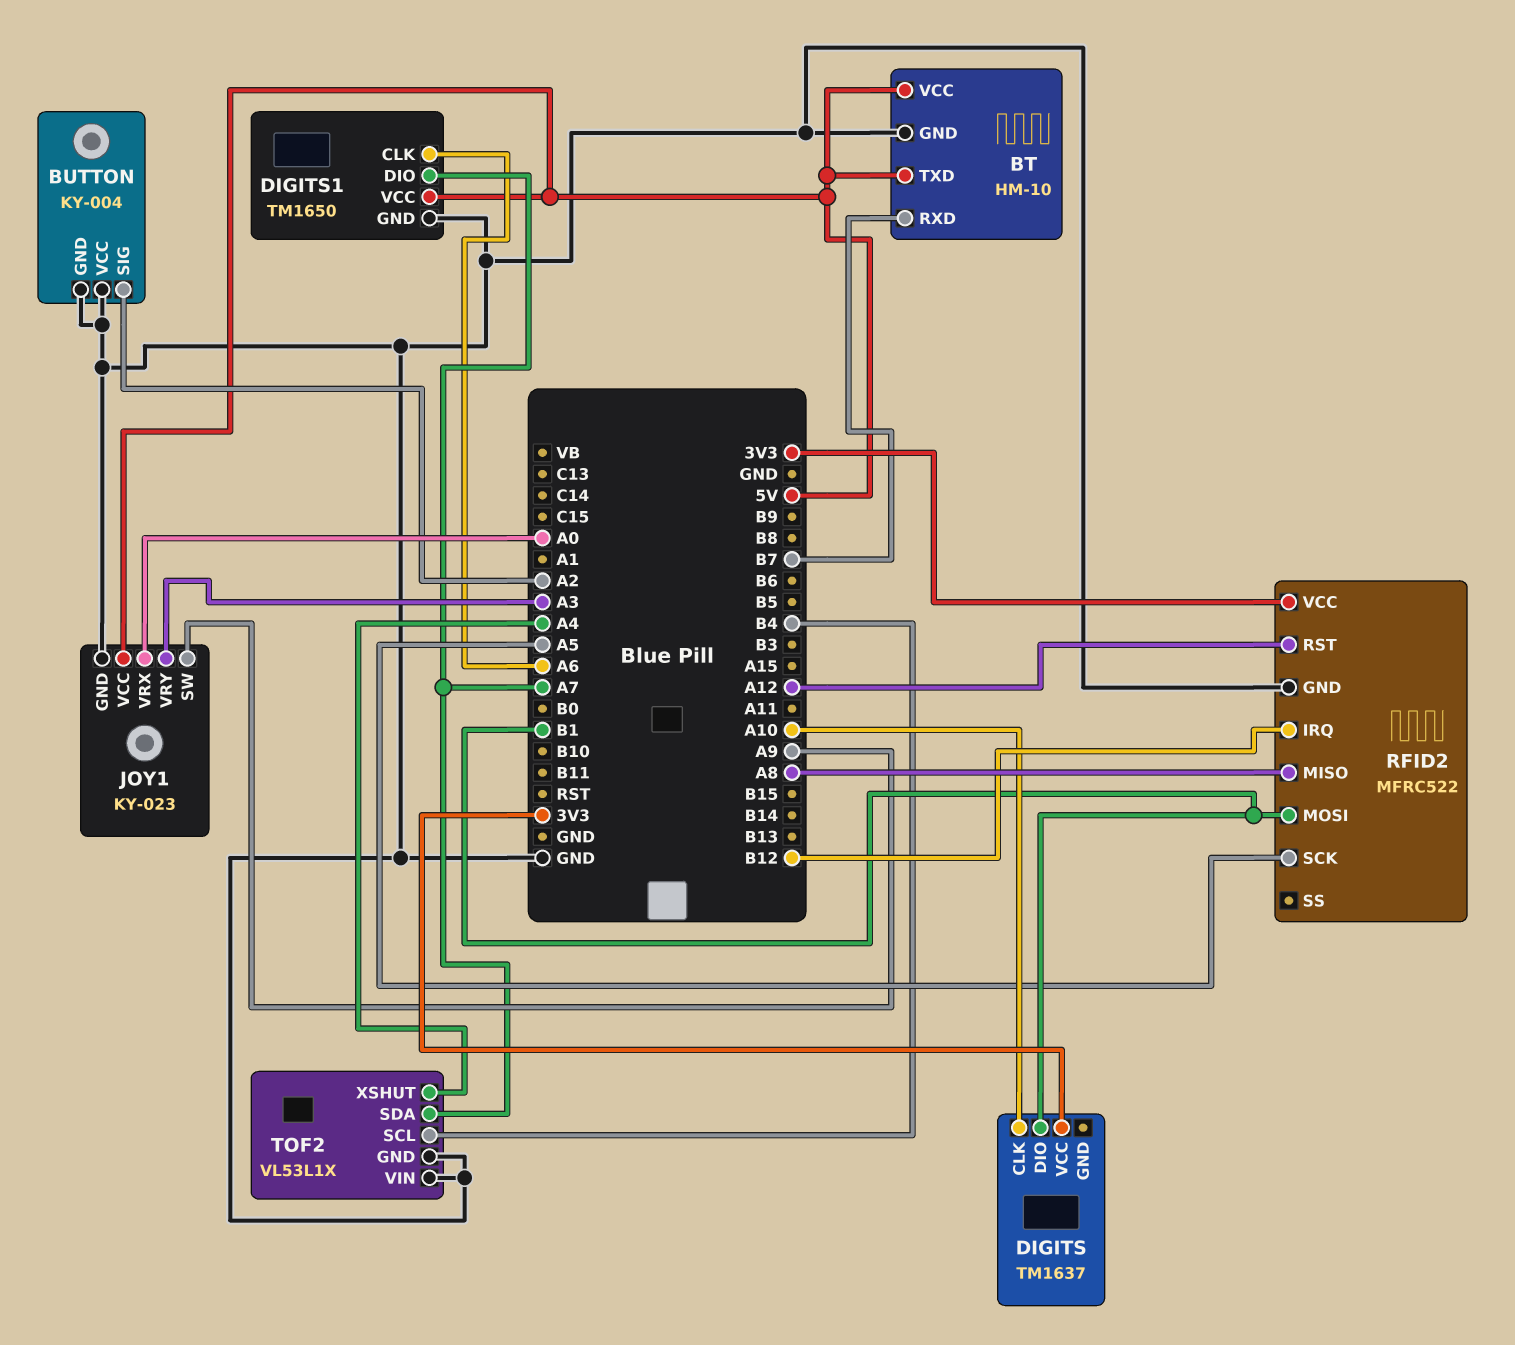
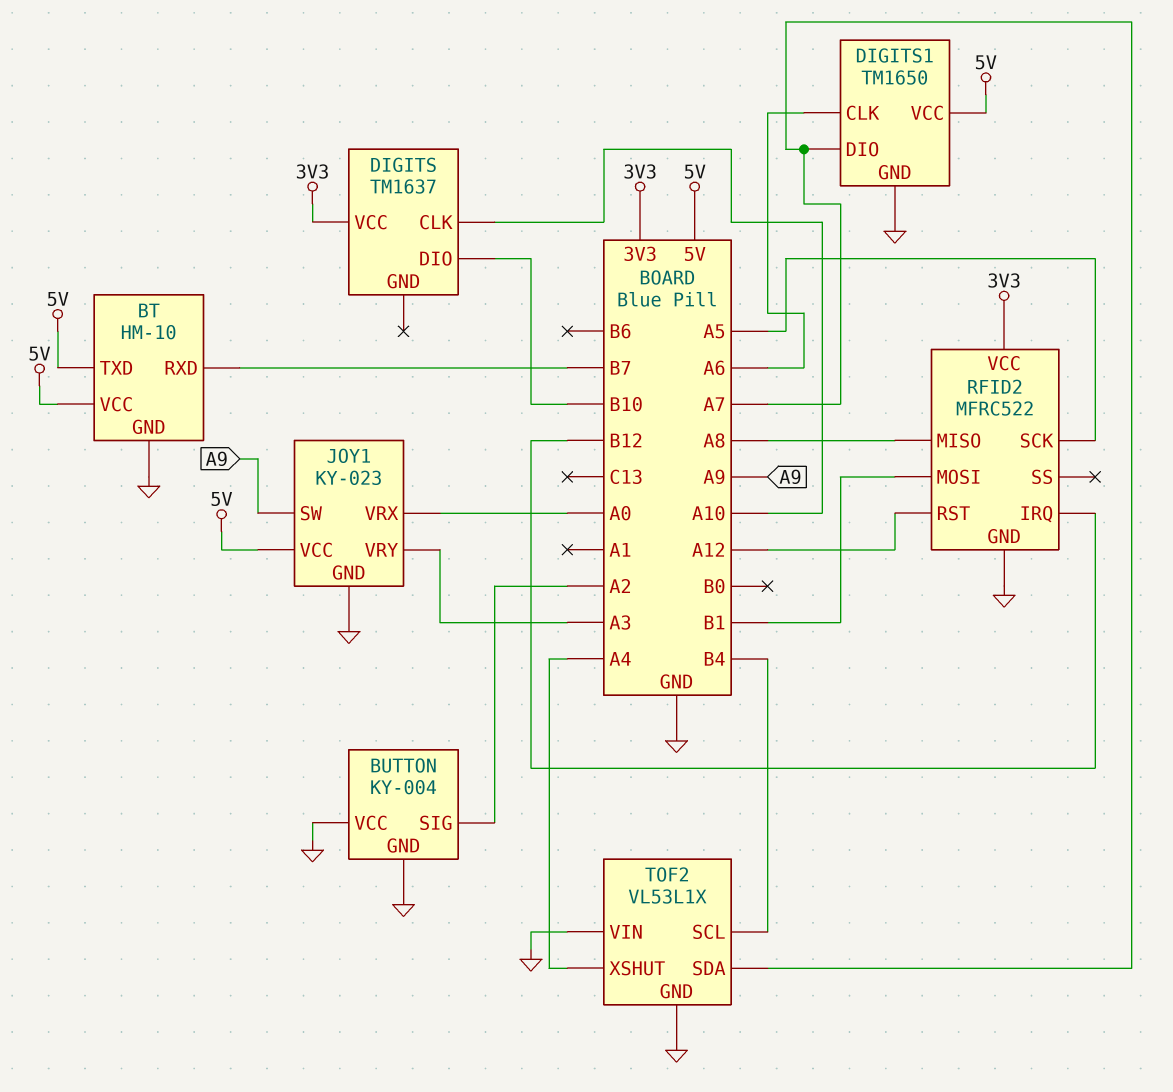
DIGITS pin DIO: B1 -> B10

